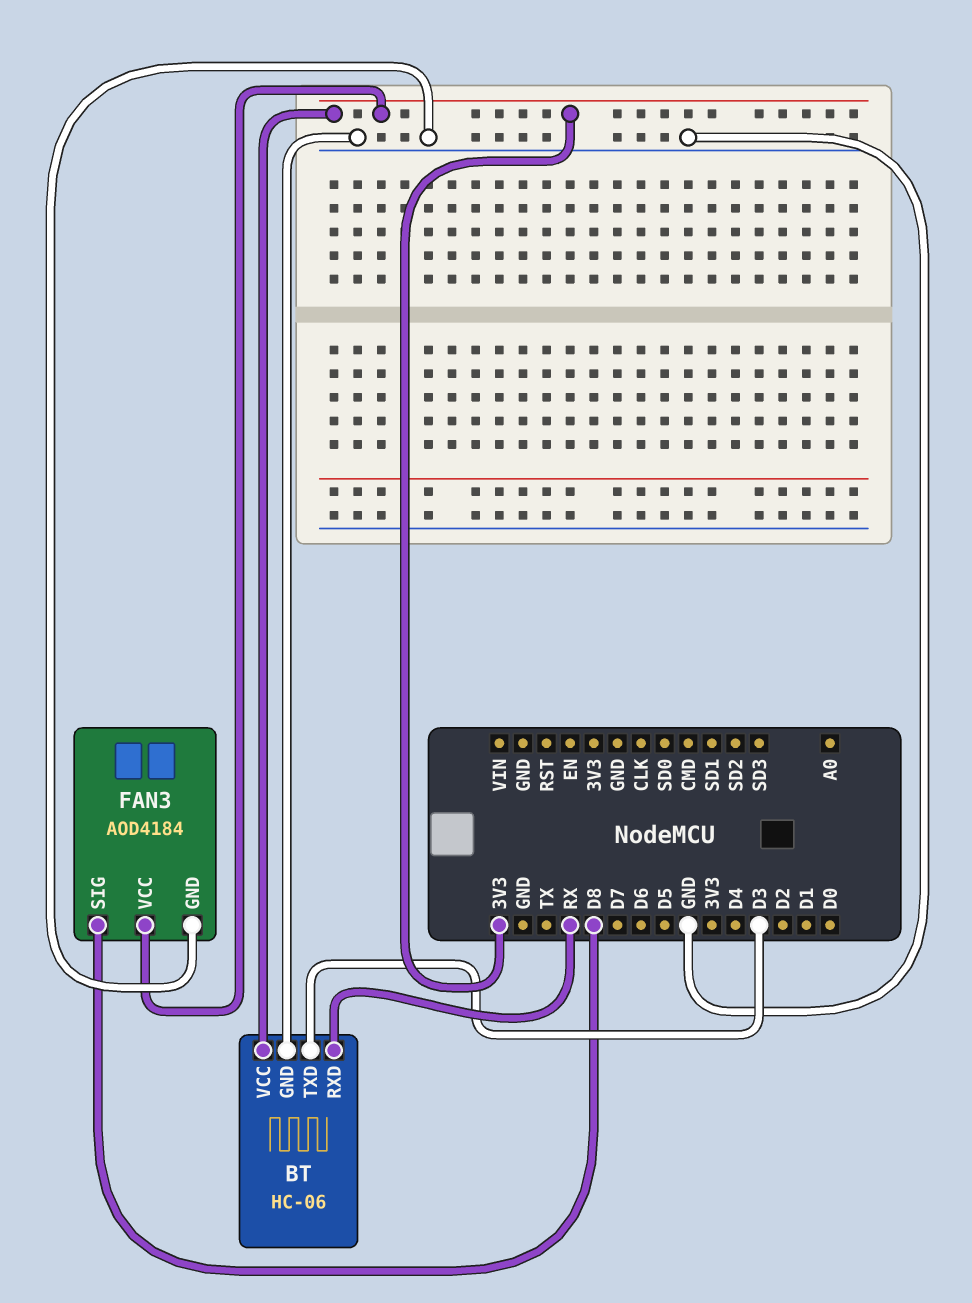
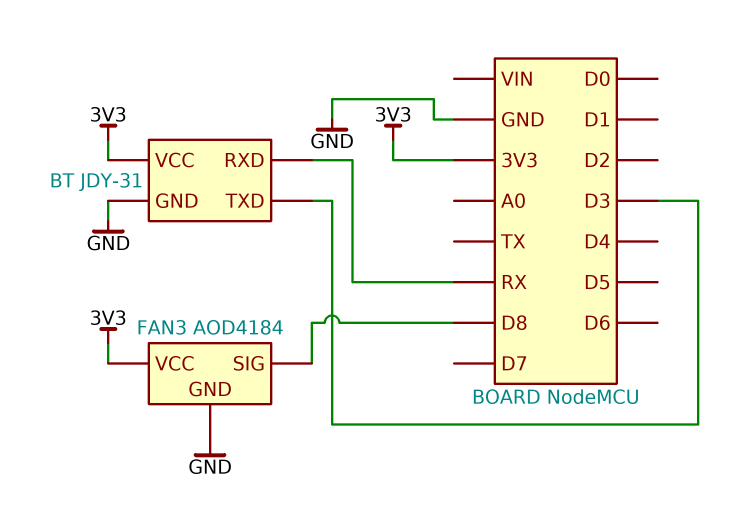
BT: HC-06 -> JDY-31

